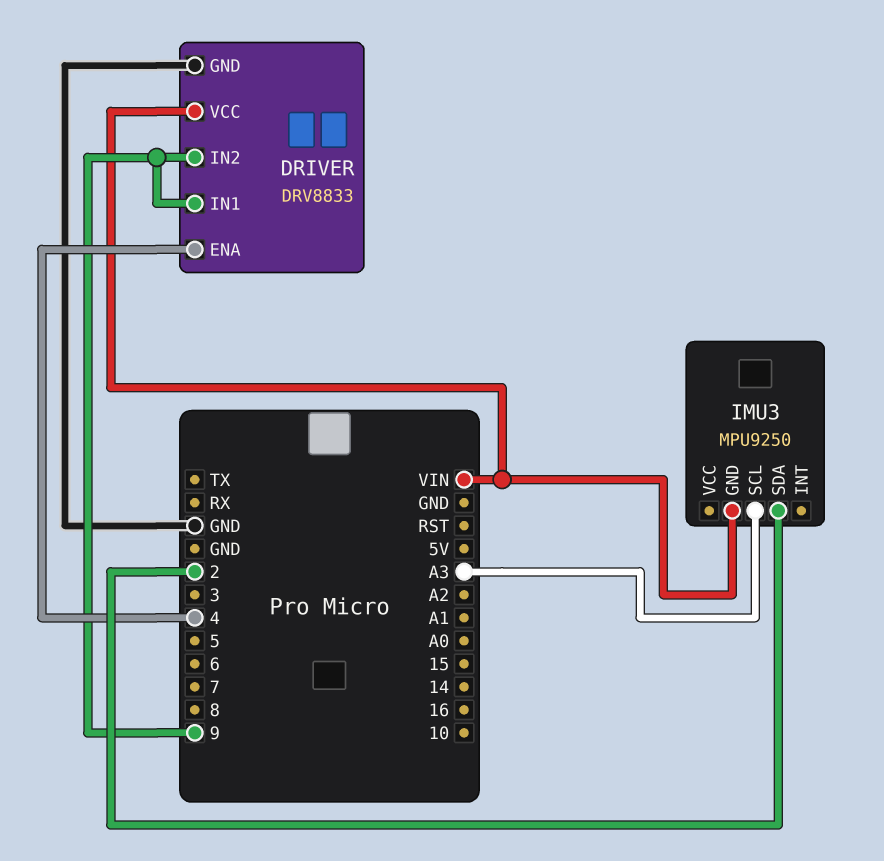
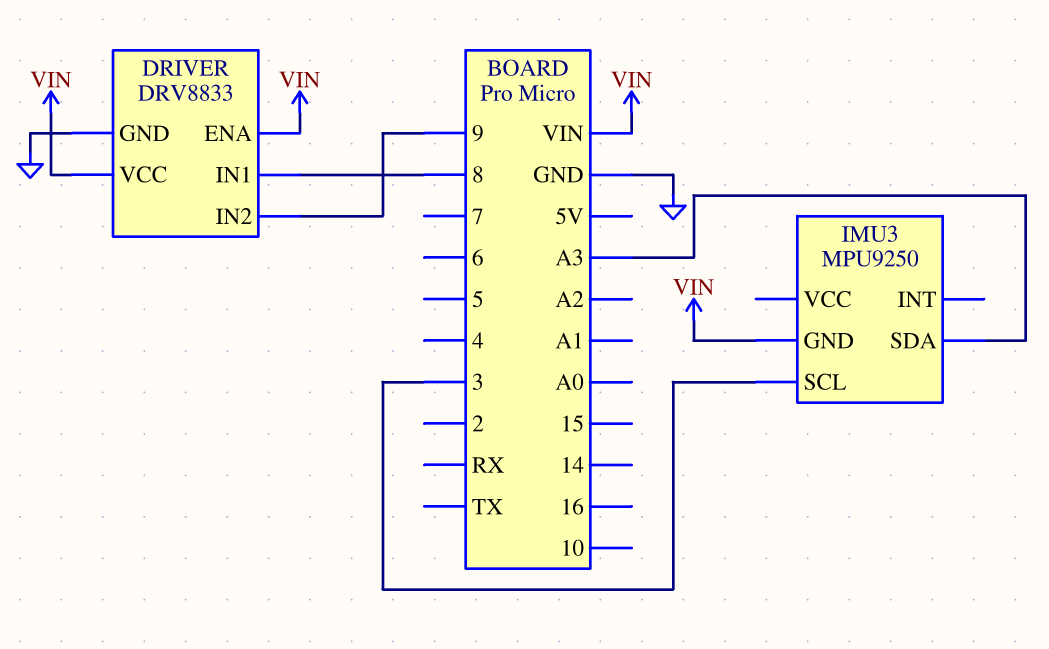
DRIVER pin ENA: 4 -> VIN
DRIVER pin IN1: 9 -> 8
IMU3 pin SCL: A3 -> 3
IMU3 pin SDA: 2 -> A3

